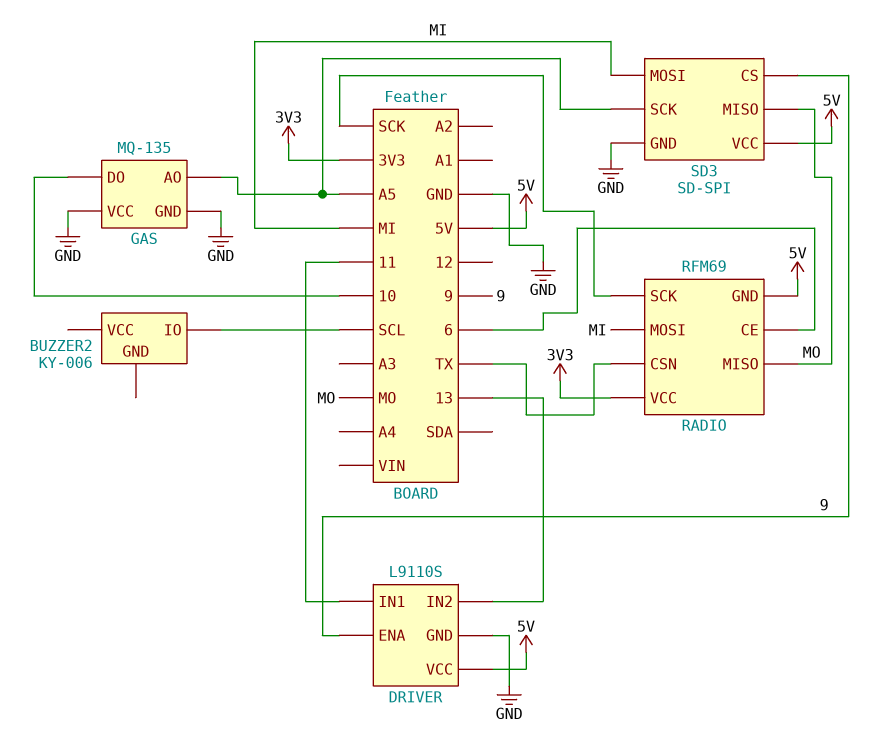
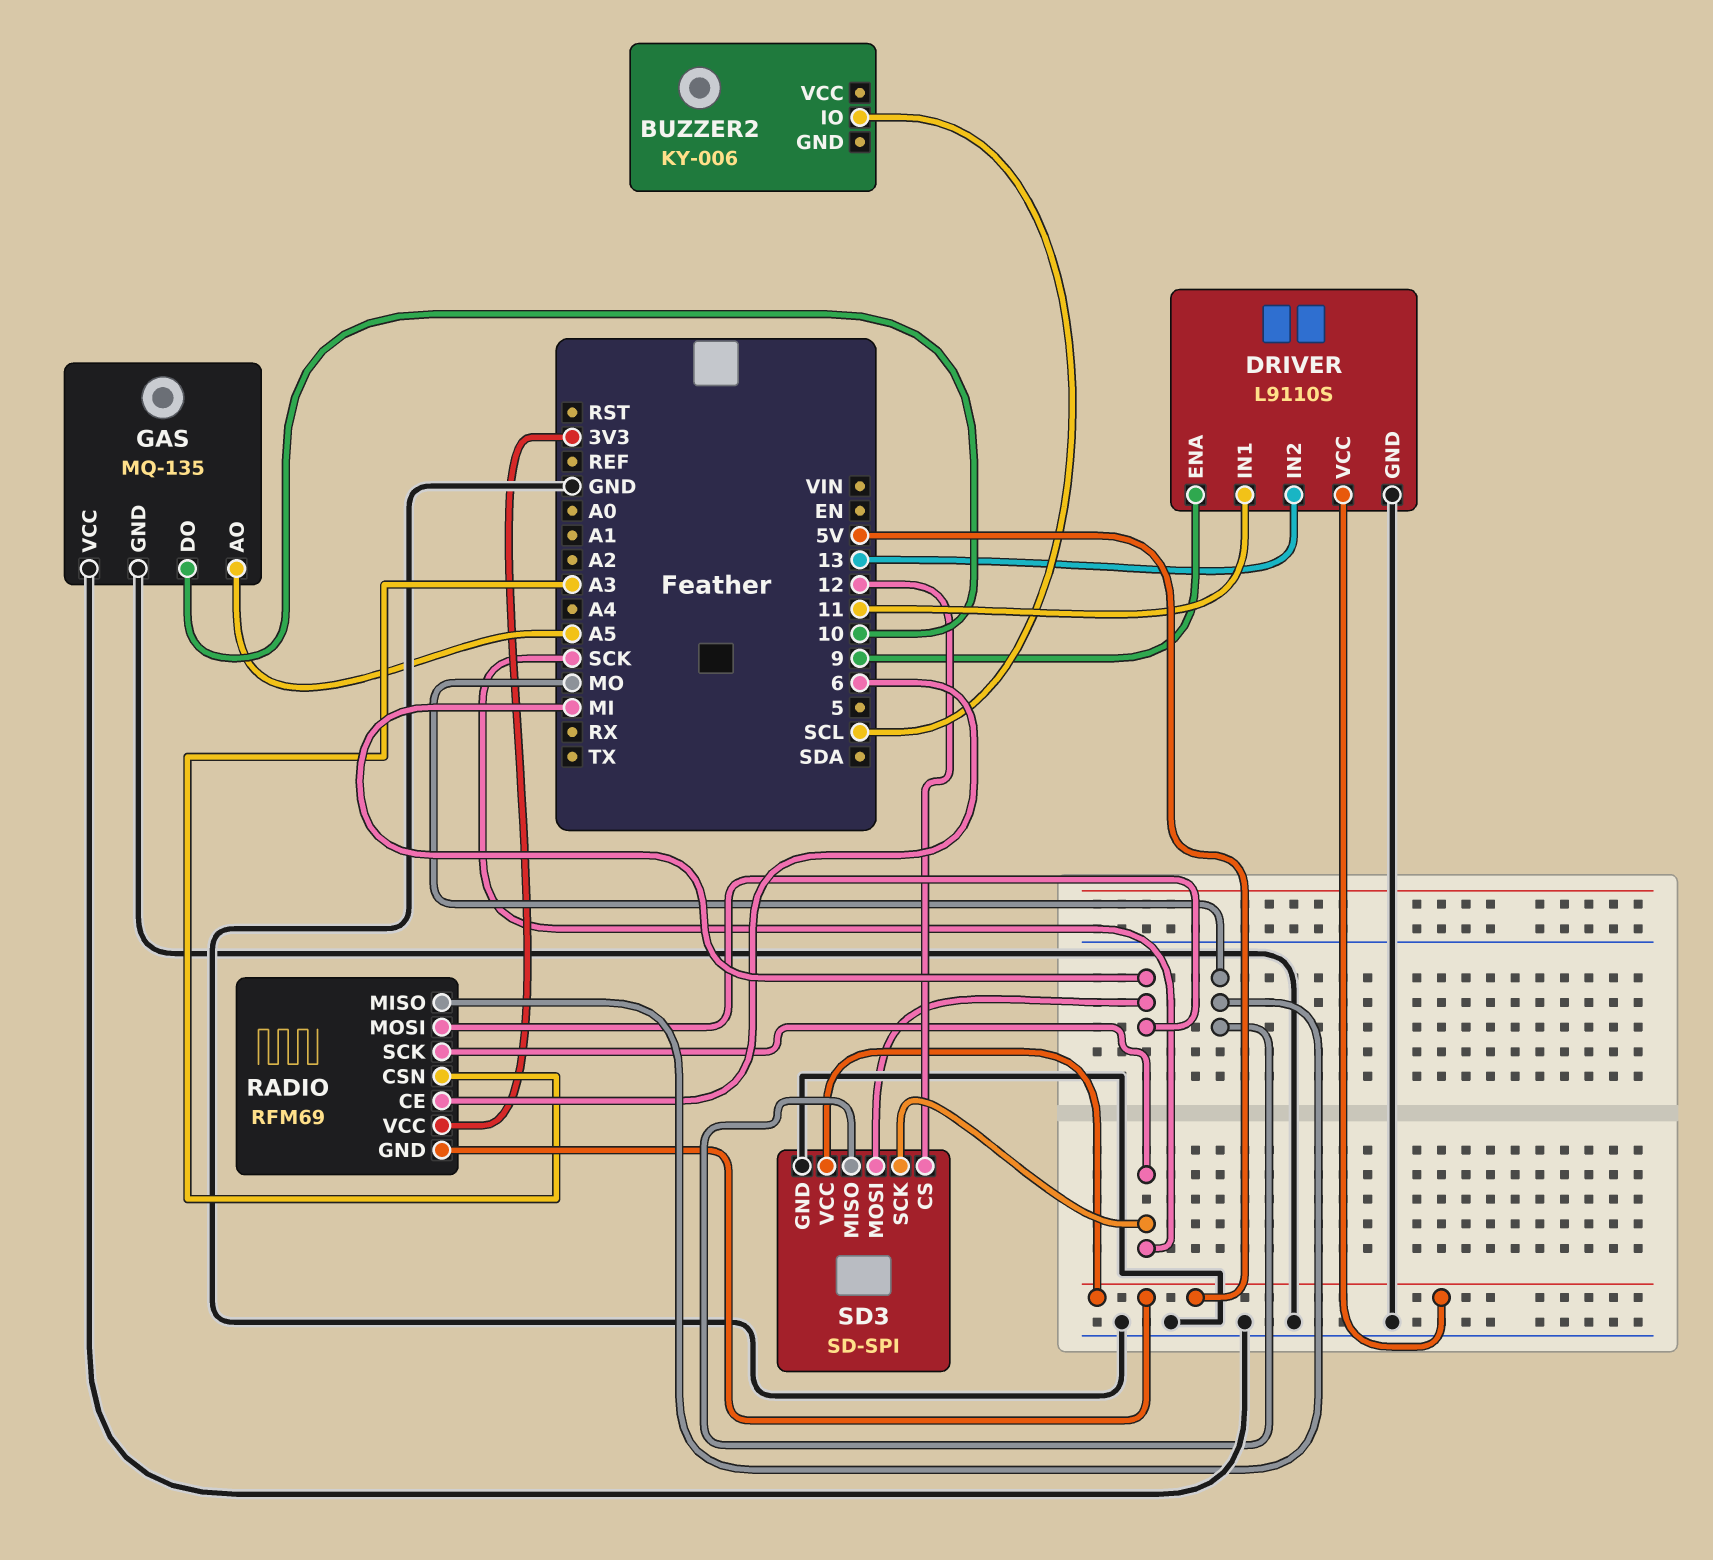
RADIO pin CSN: TX -> A3
SD3 pin CS: 9 -> 12
SD3 pin SCK: A5 -> SCK

